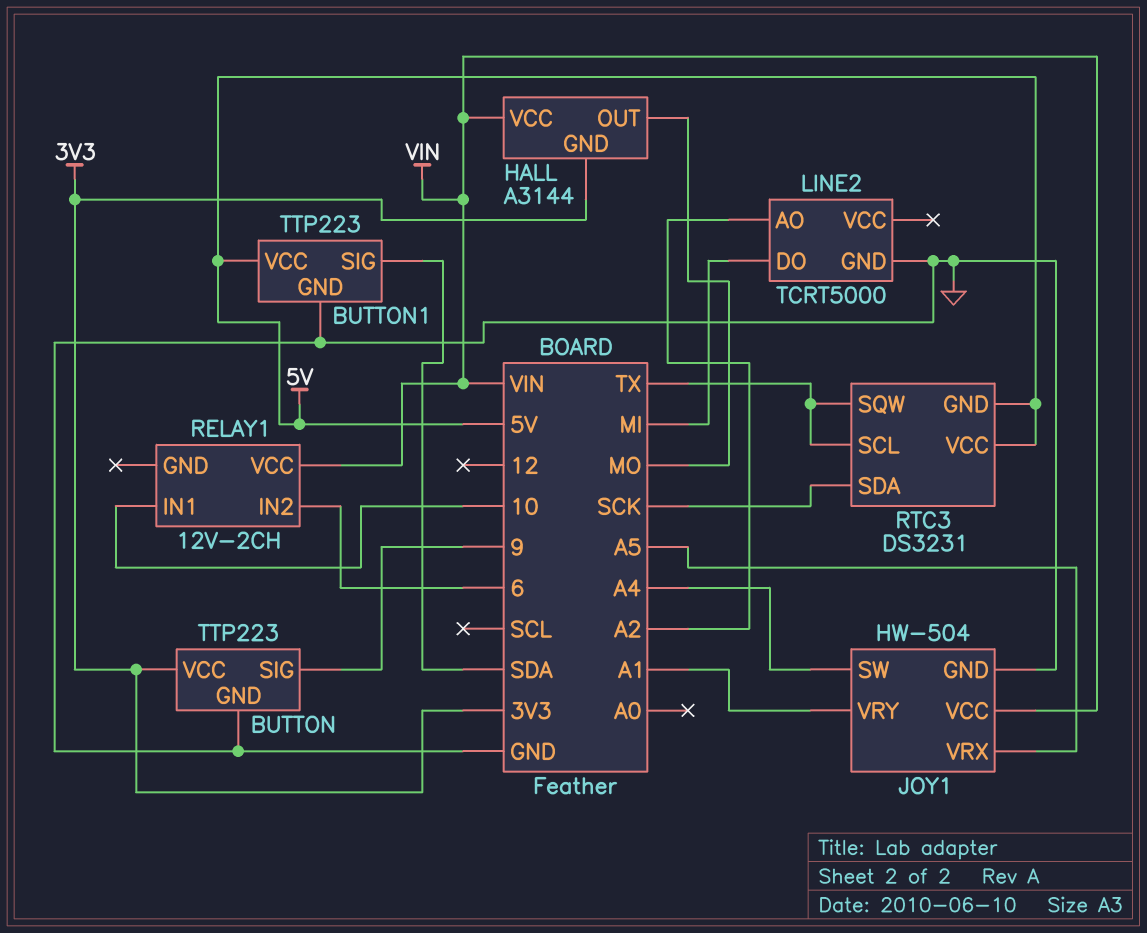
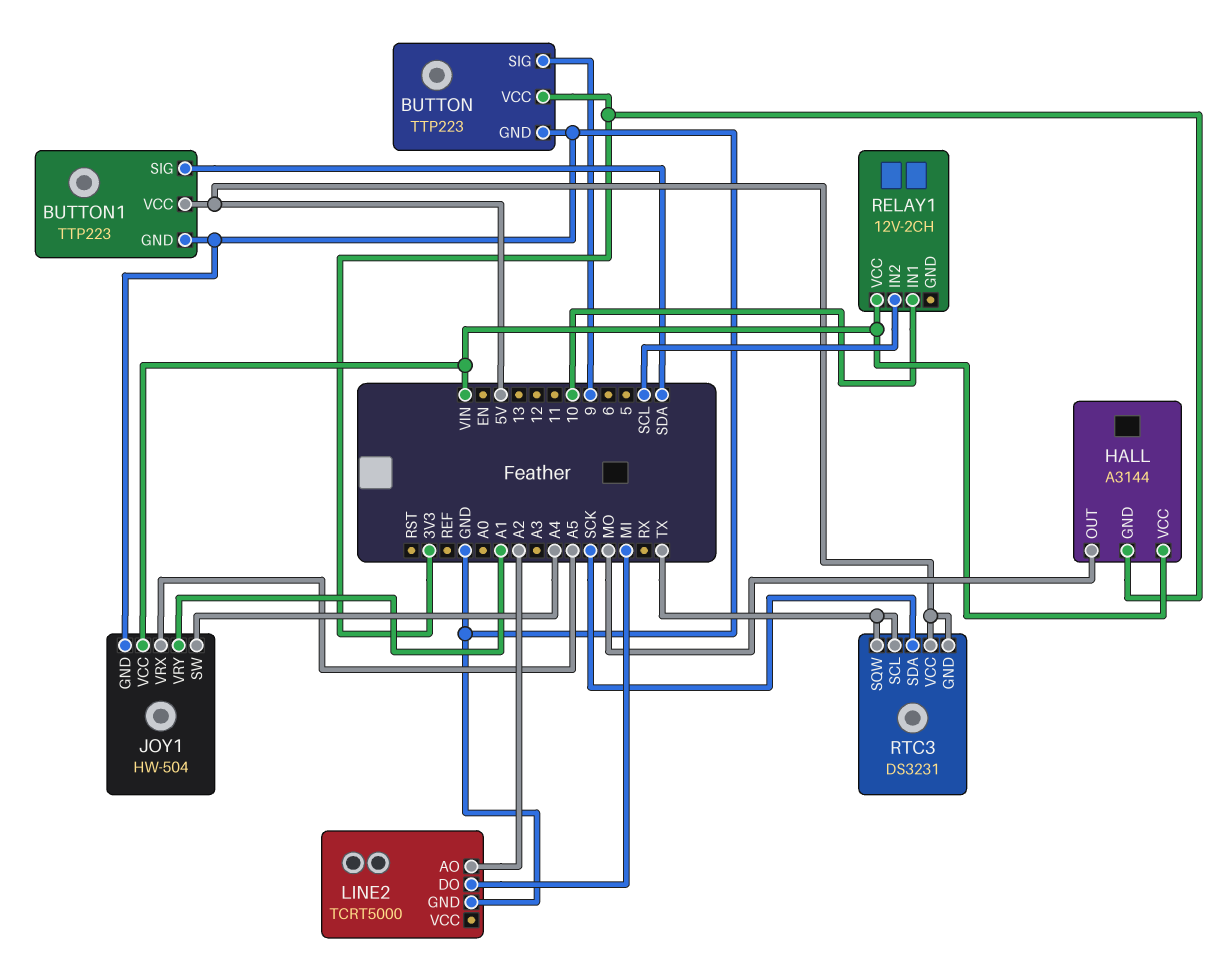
RELAY1 pin IN2: 6 -> SCL

